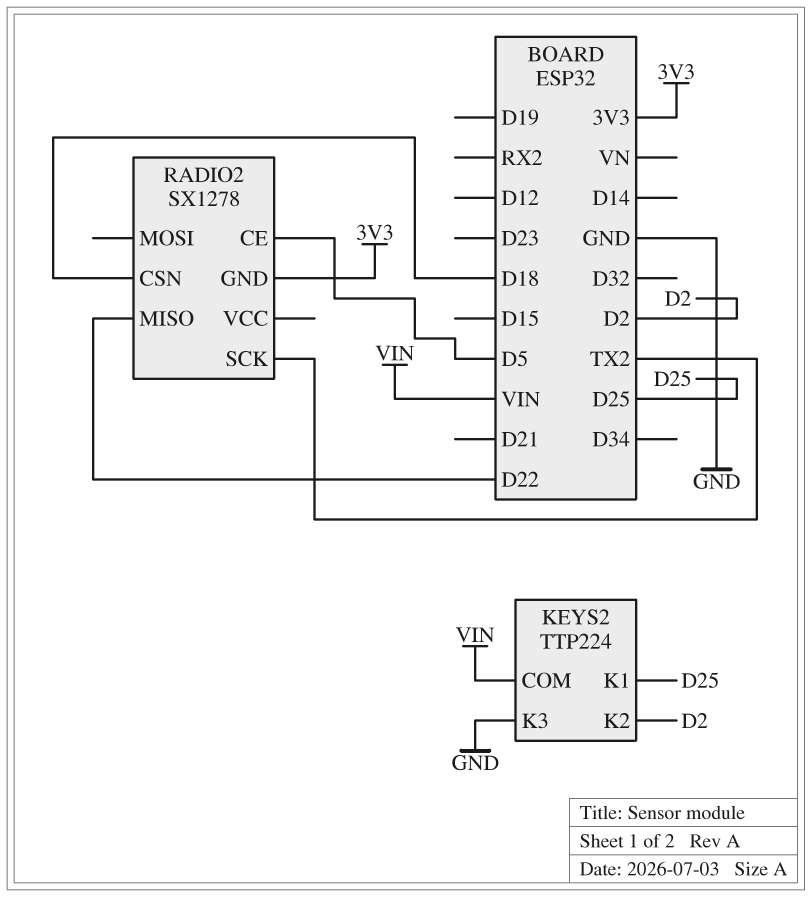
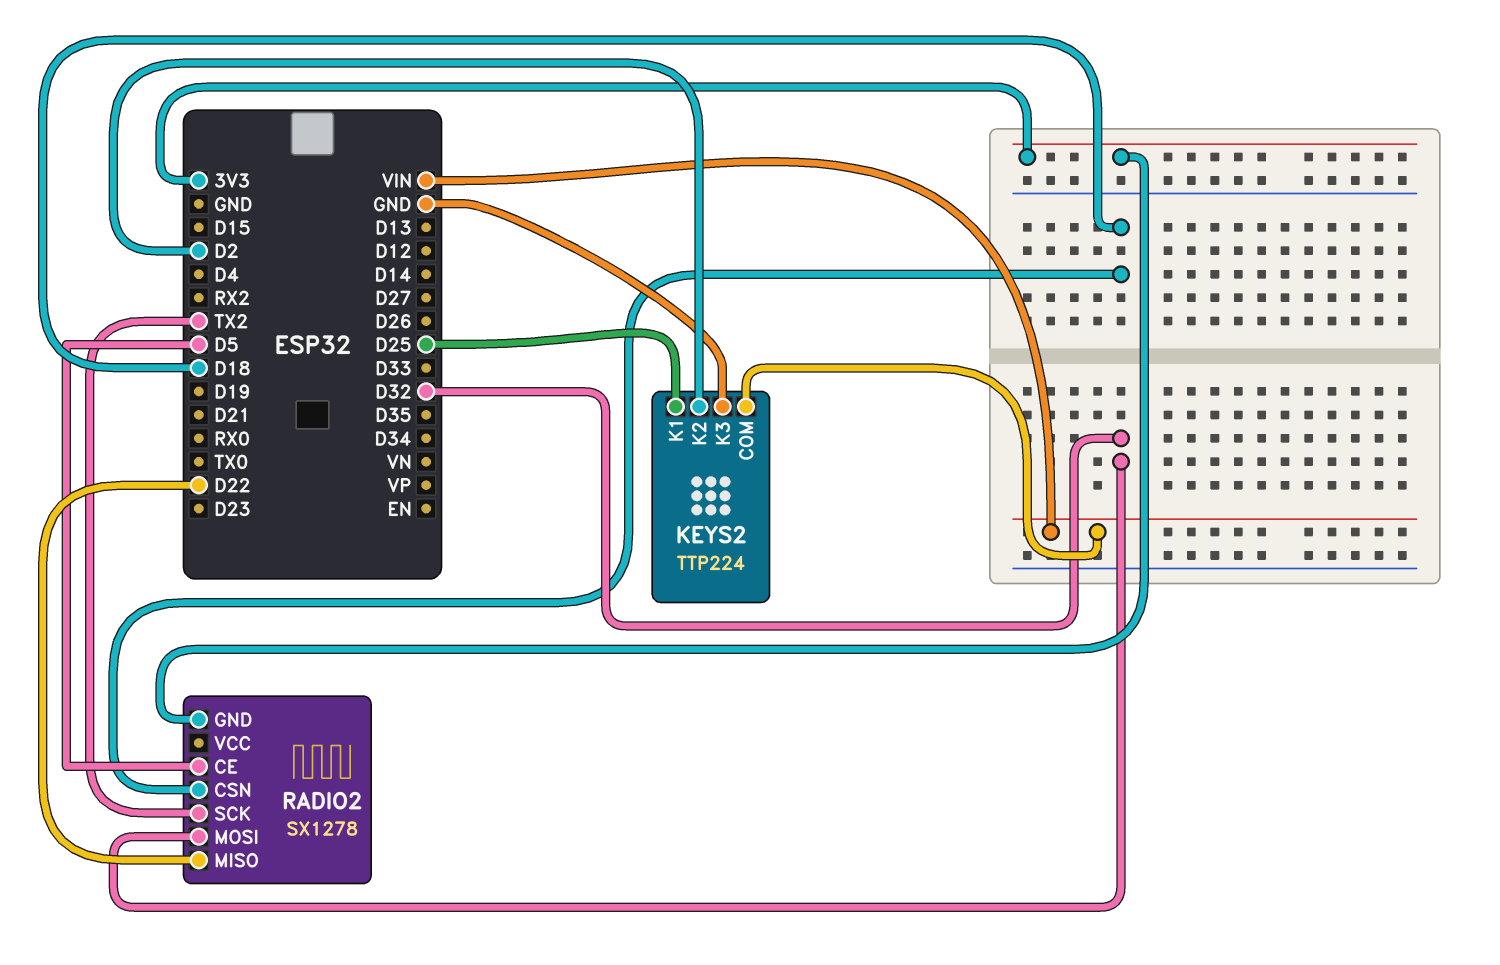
RADIO2 pin MOSI: none -> D32

